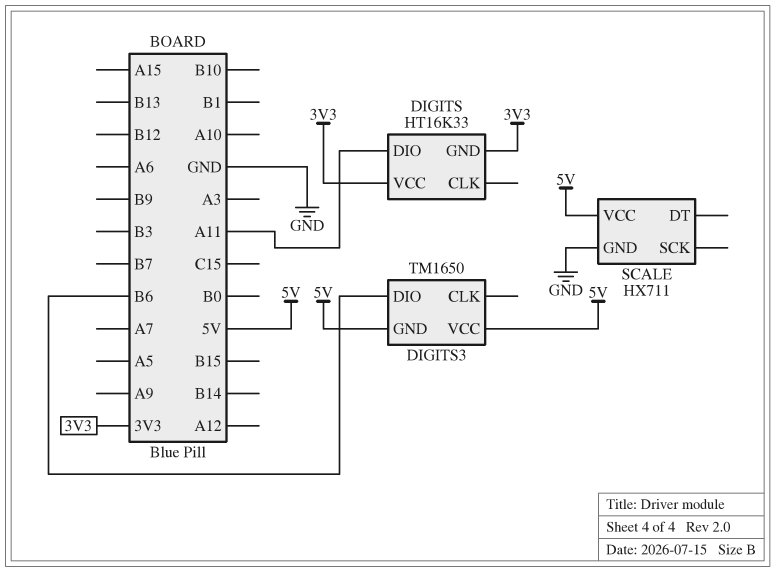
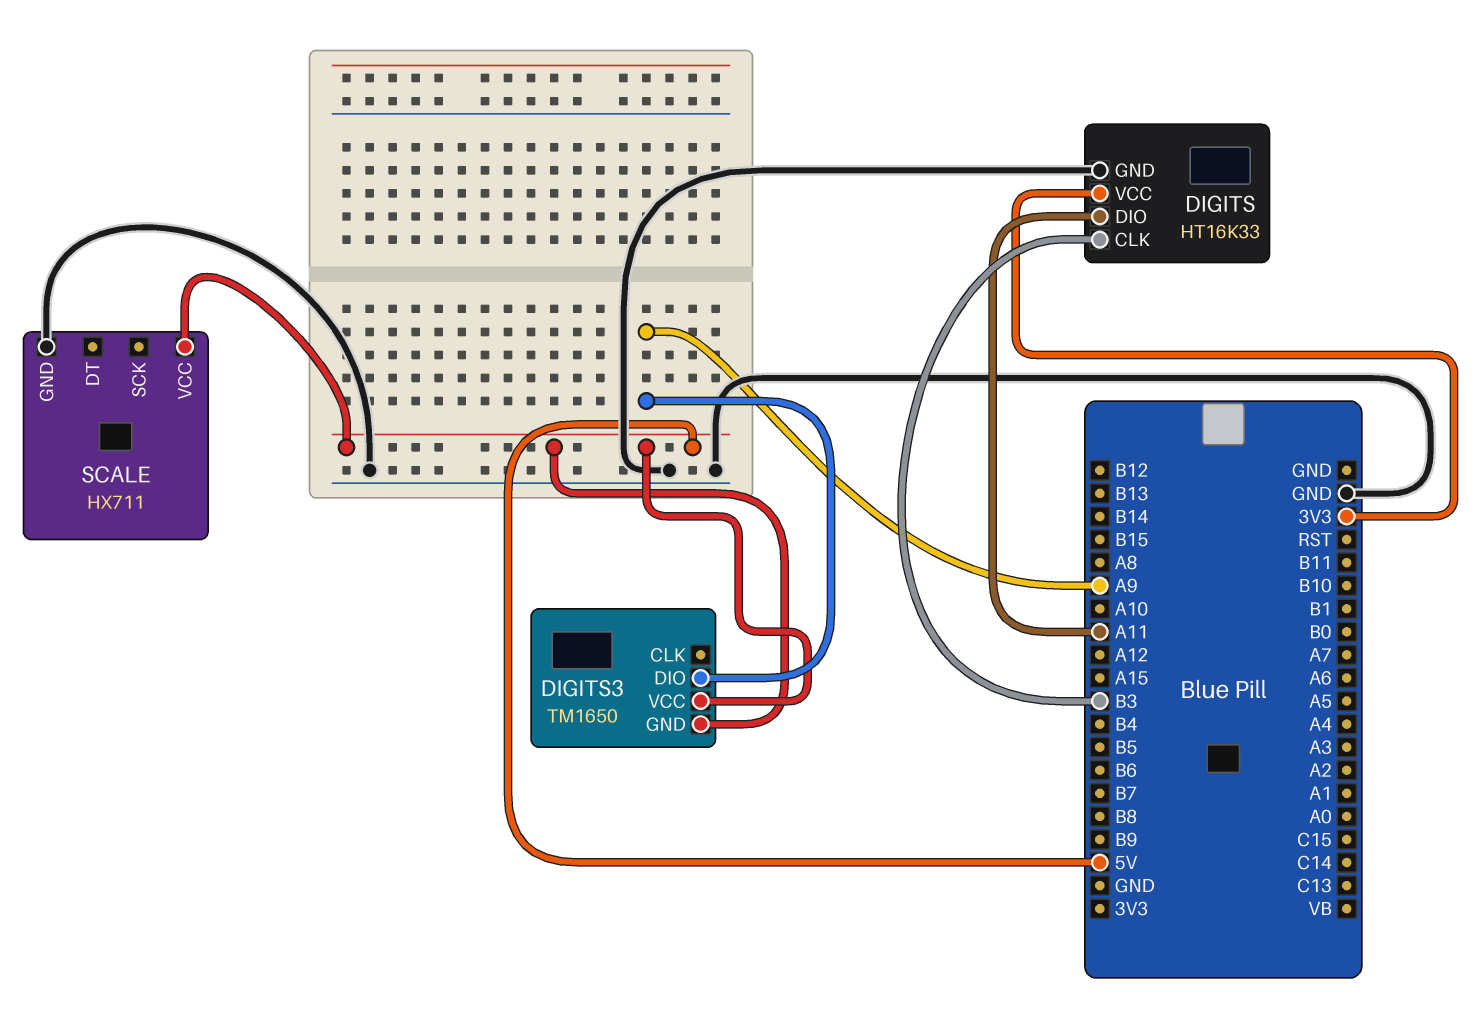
DIGITS pin CLK: none -> B3
DIGITS pin GND: 3V3 -> GND
DIGITS3 pin DIO: B6 -> A9

